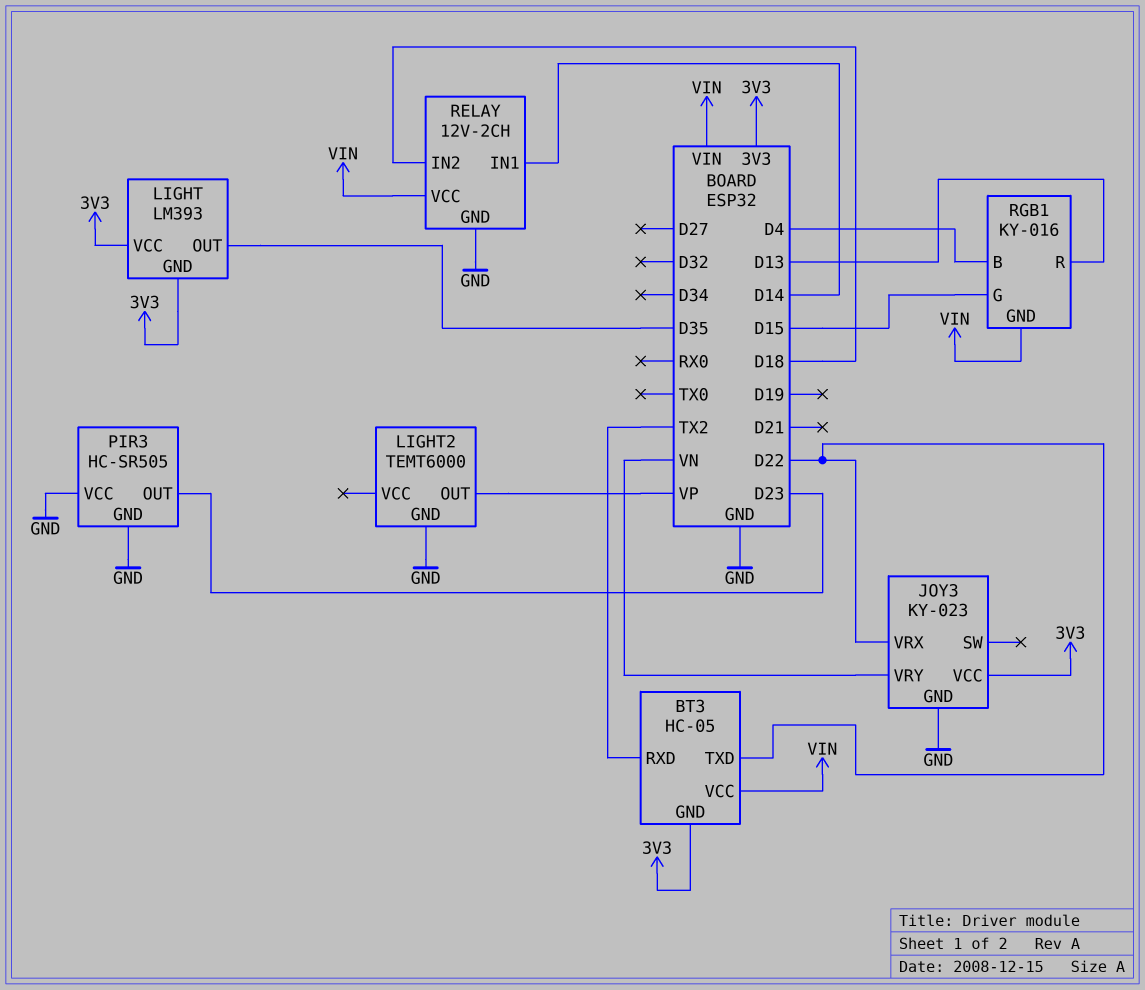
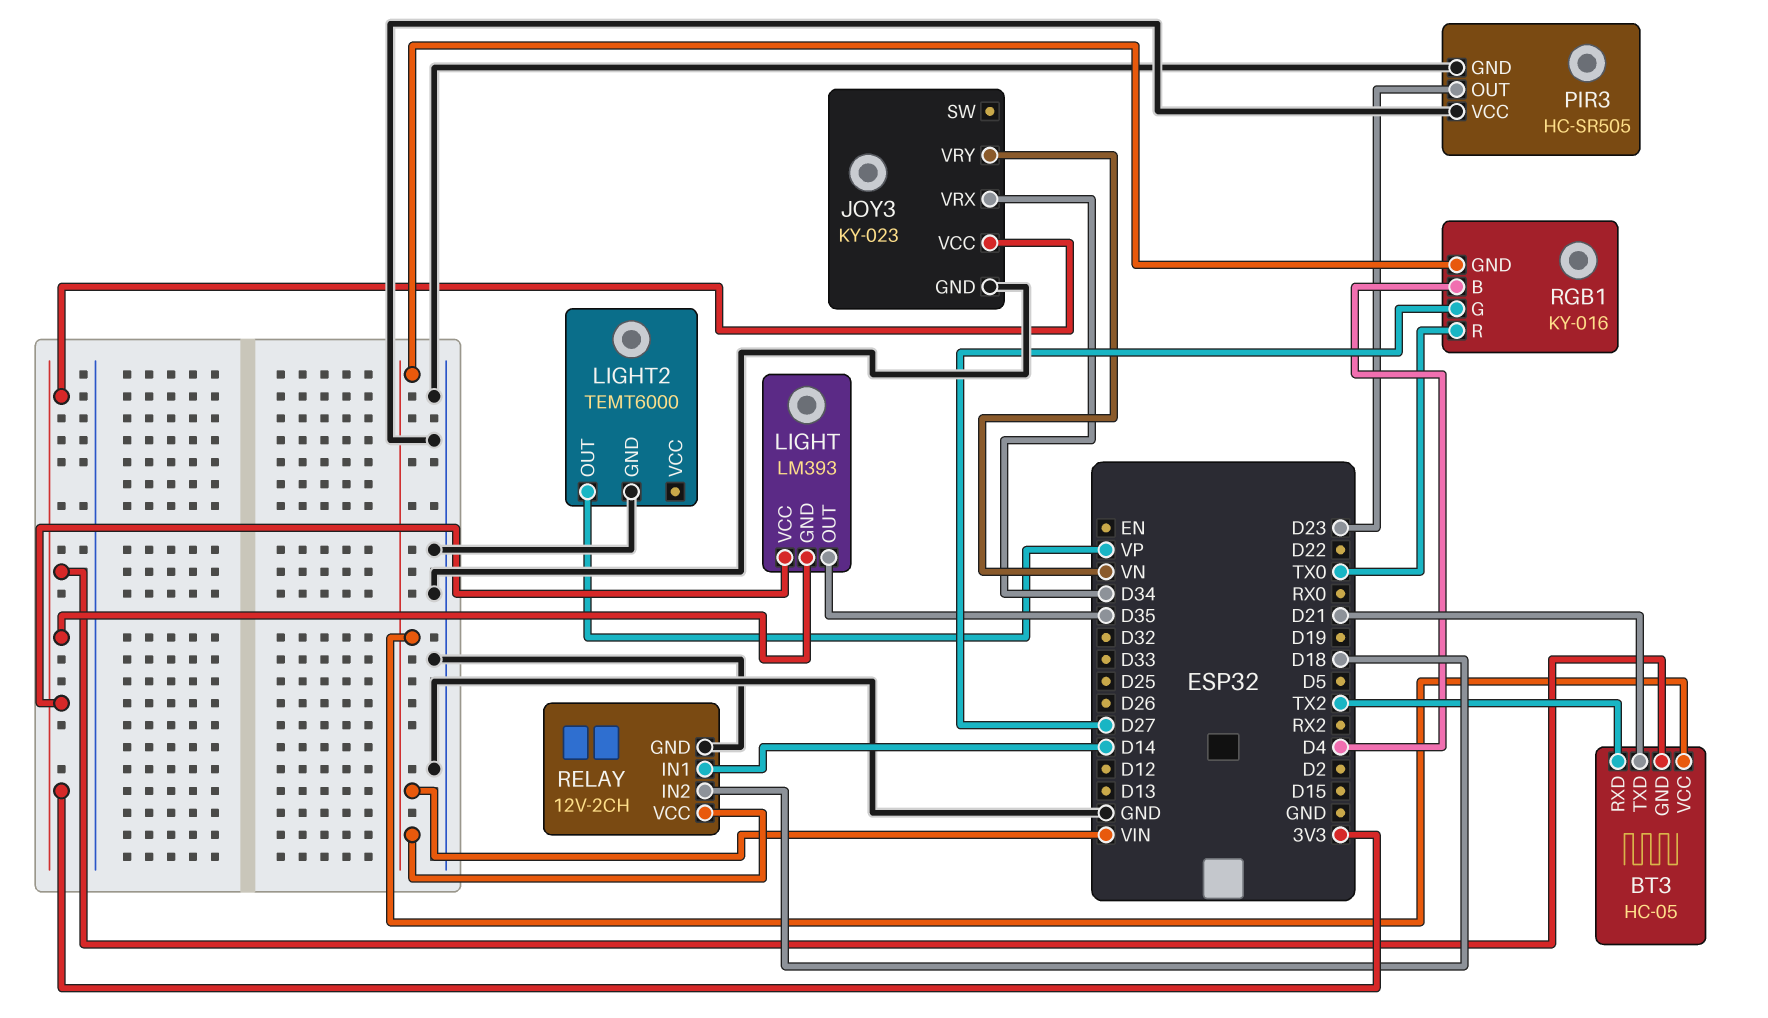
BT3 pin TXD: D22 -> D21
JOY3 pin VRX: D22 -> D34
RGB1 pin G: D15 -> D27
RGB1 pin R: D13 -> TX0

